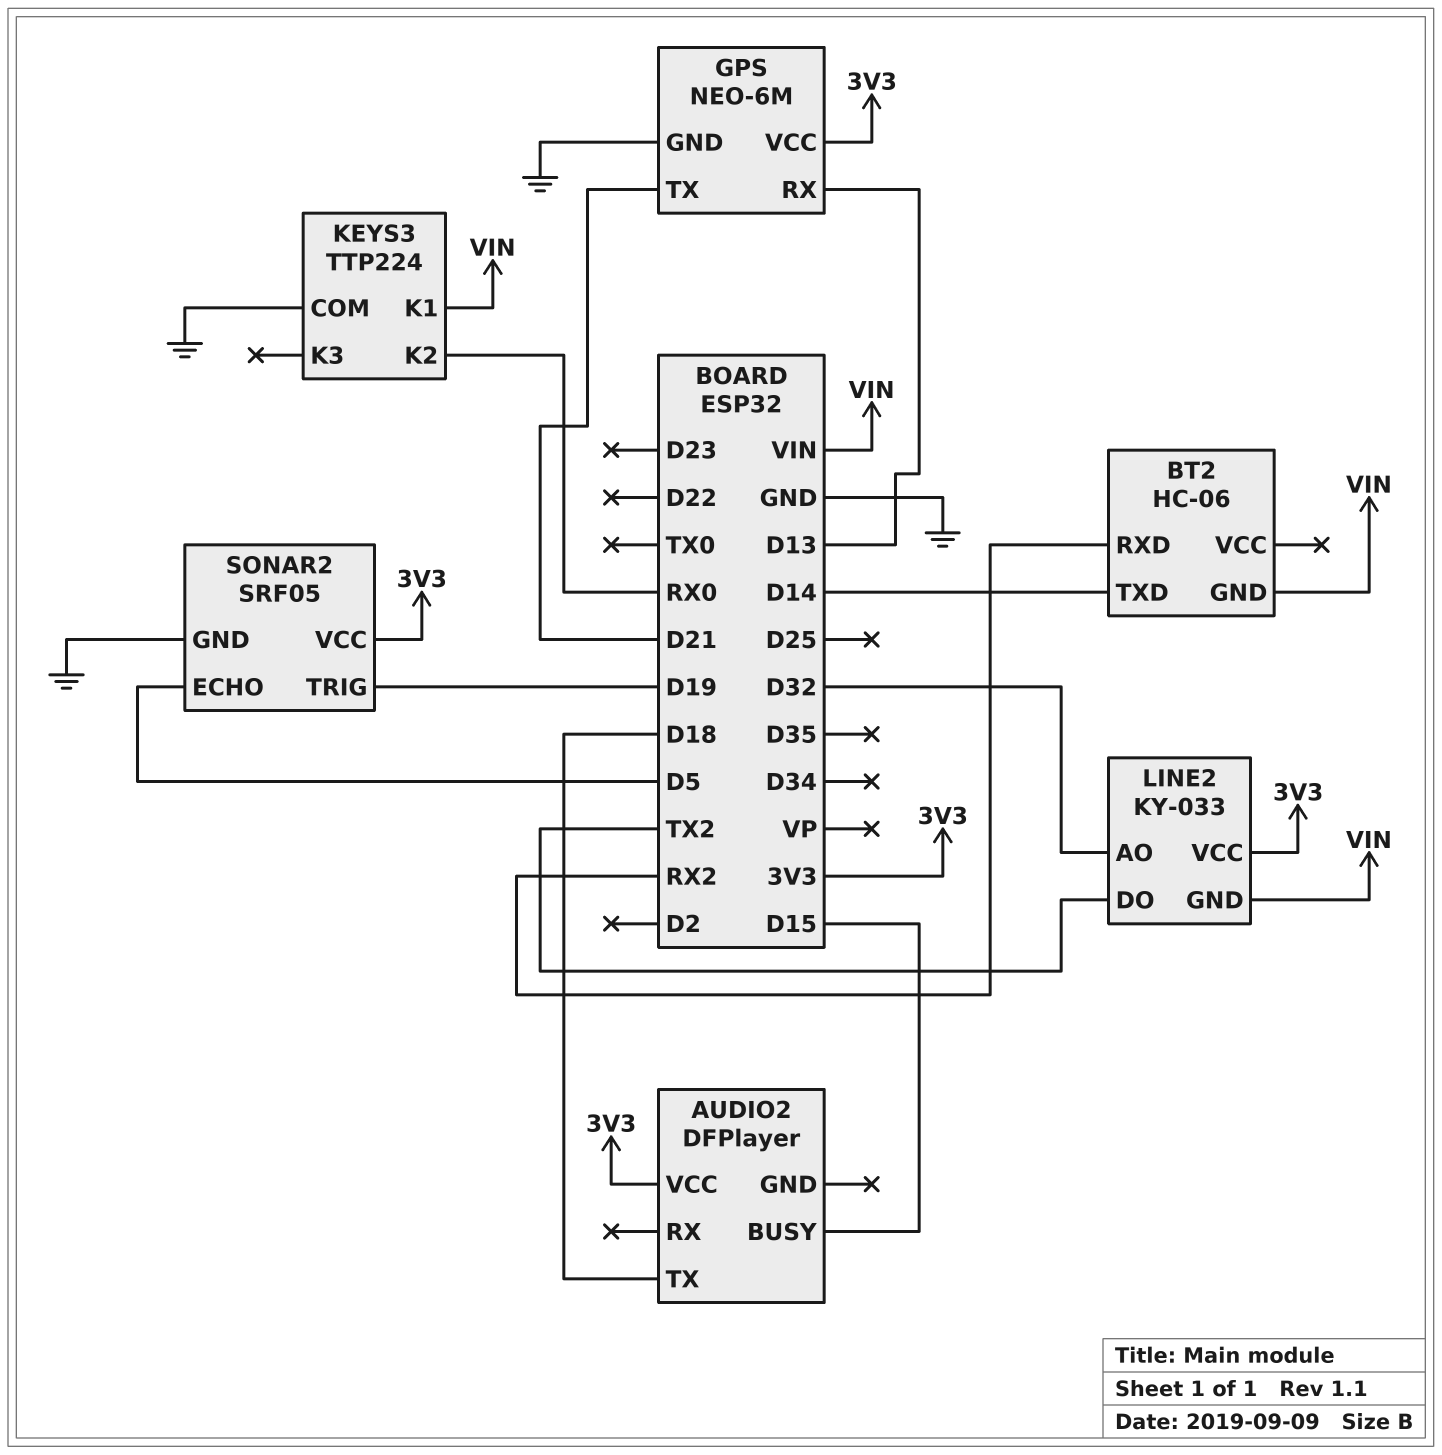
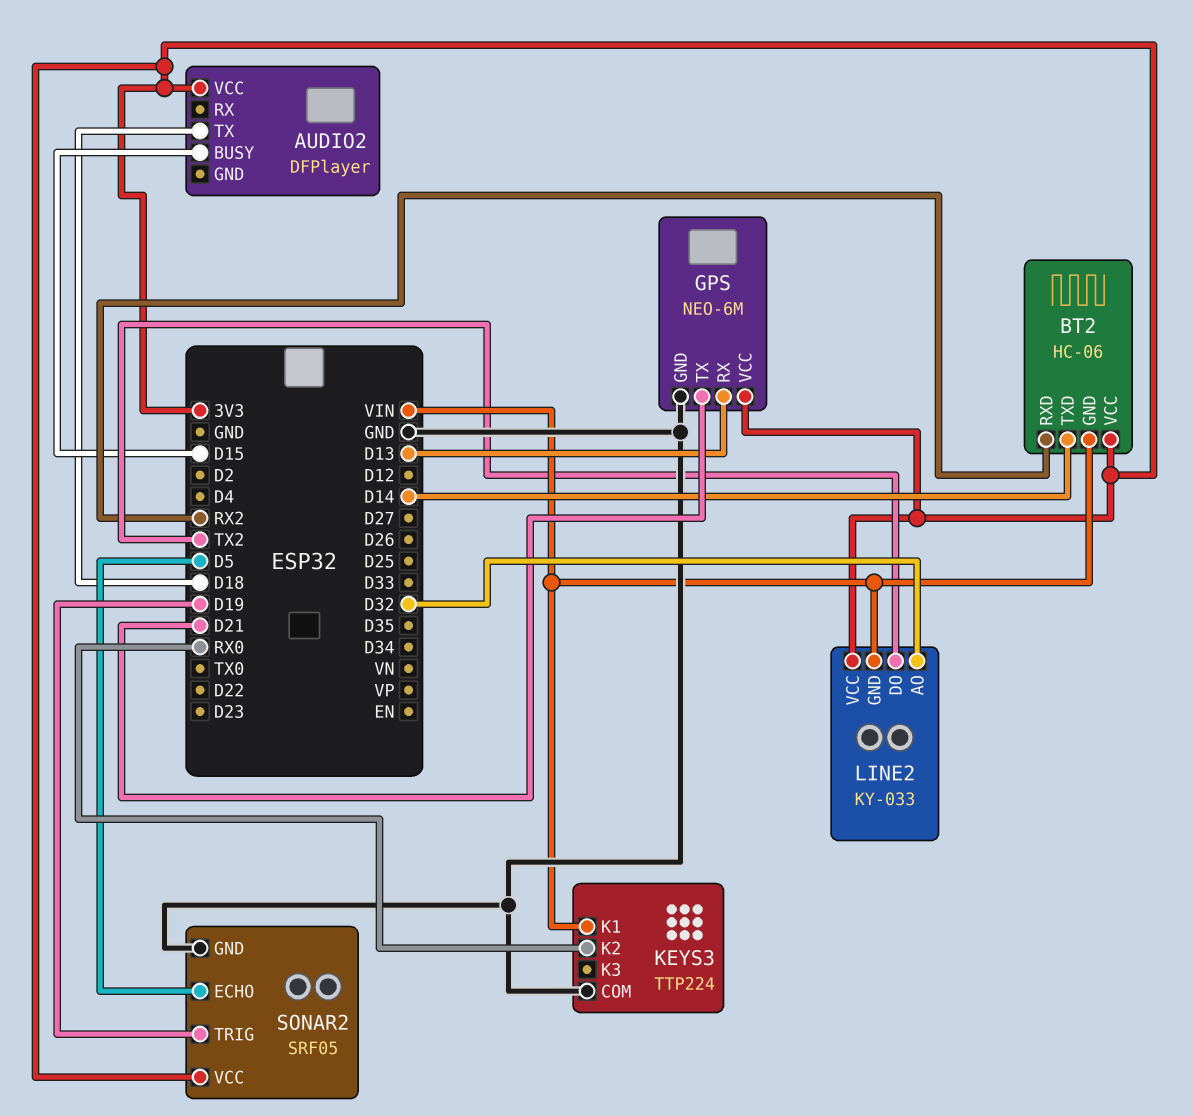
BT2 pin VCC: none -> 3V3

